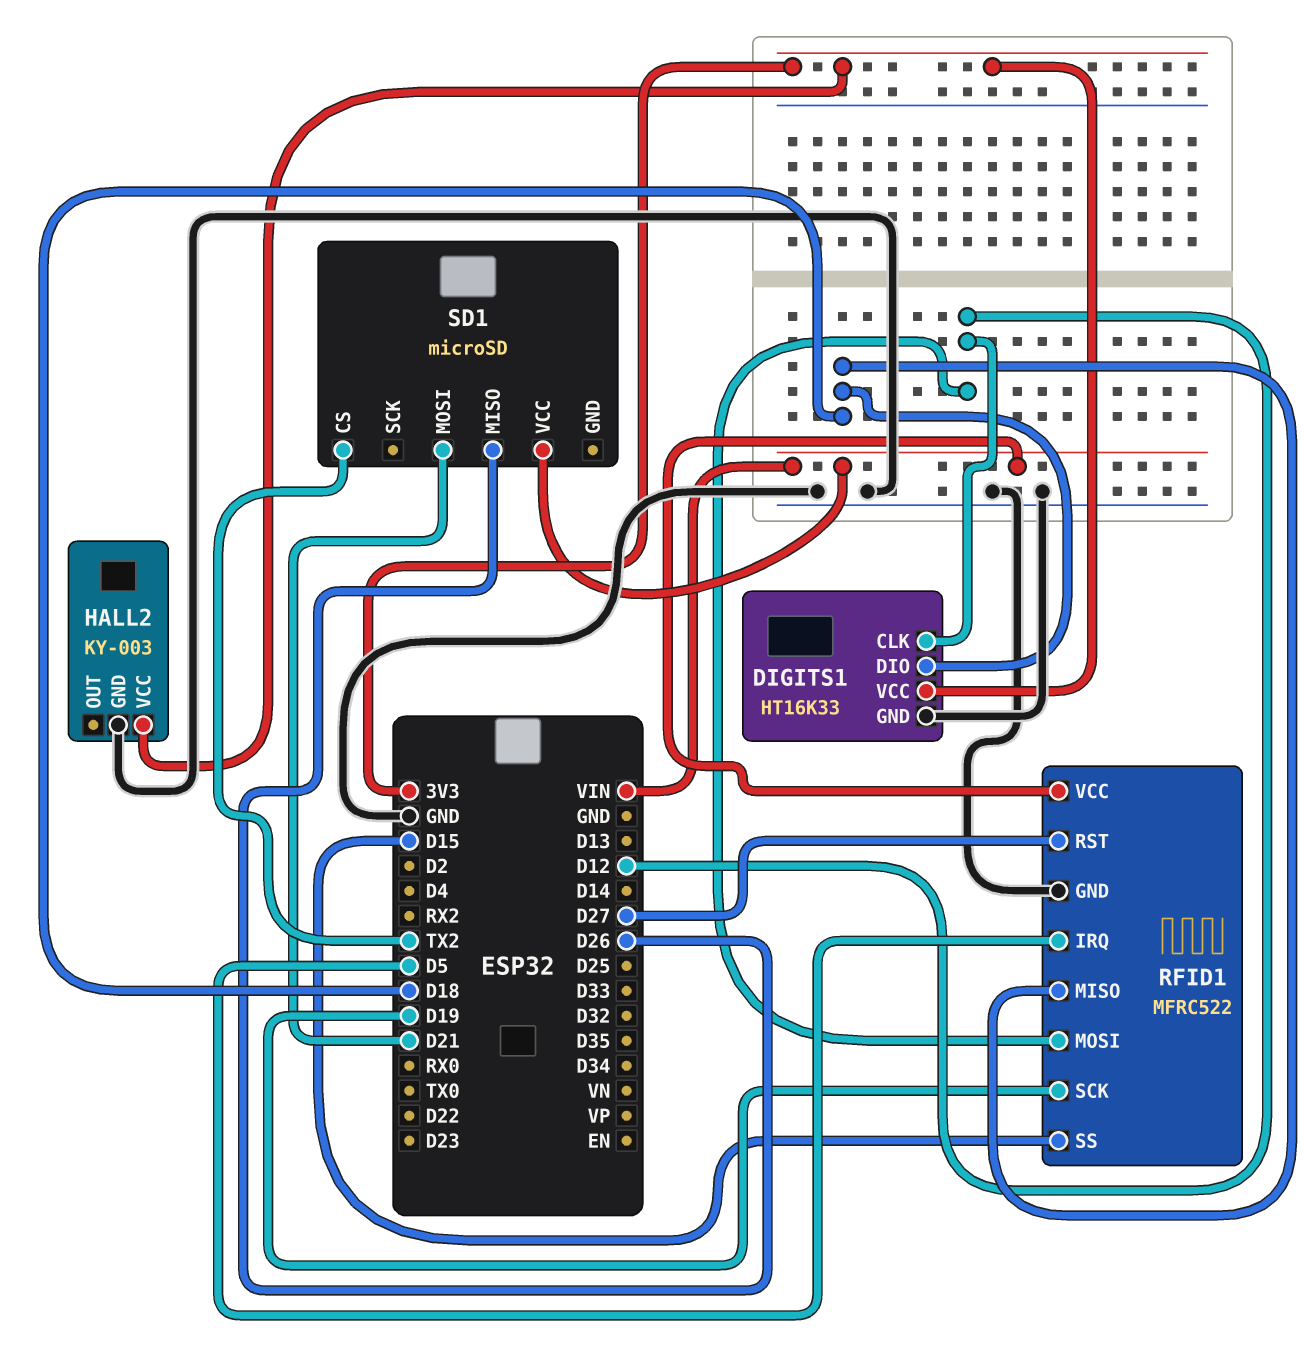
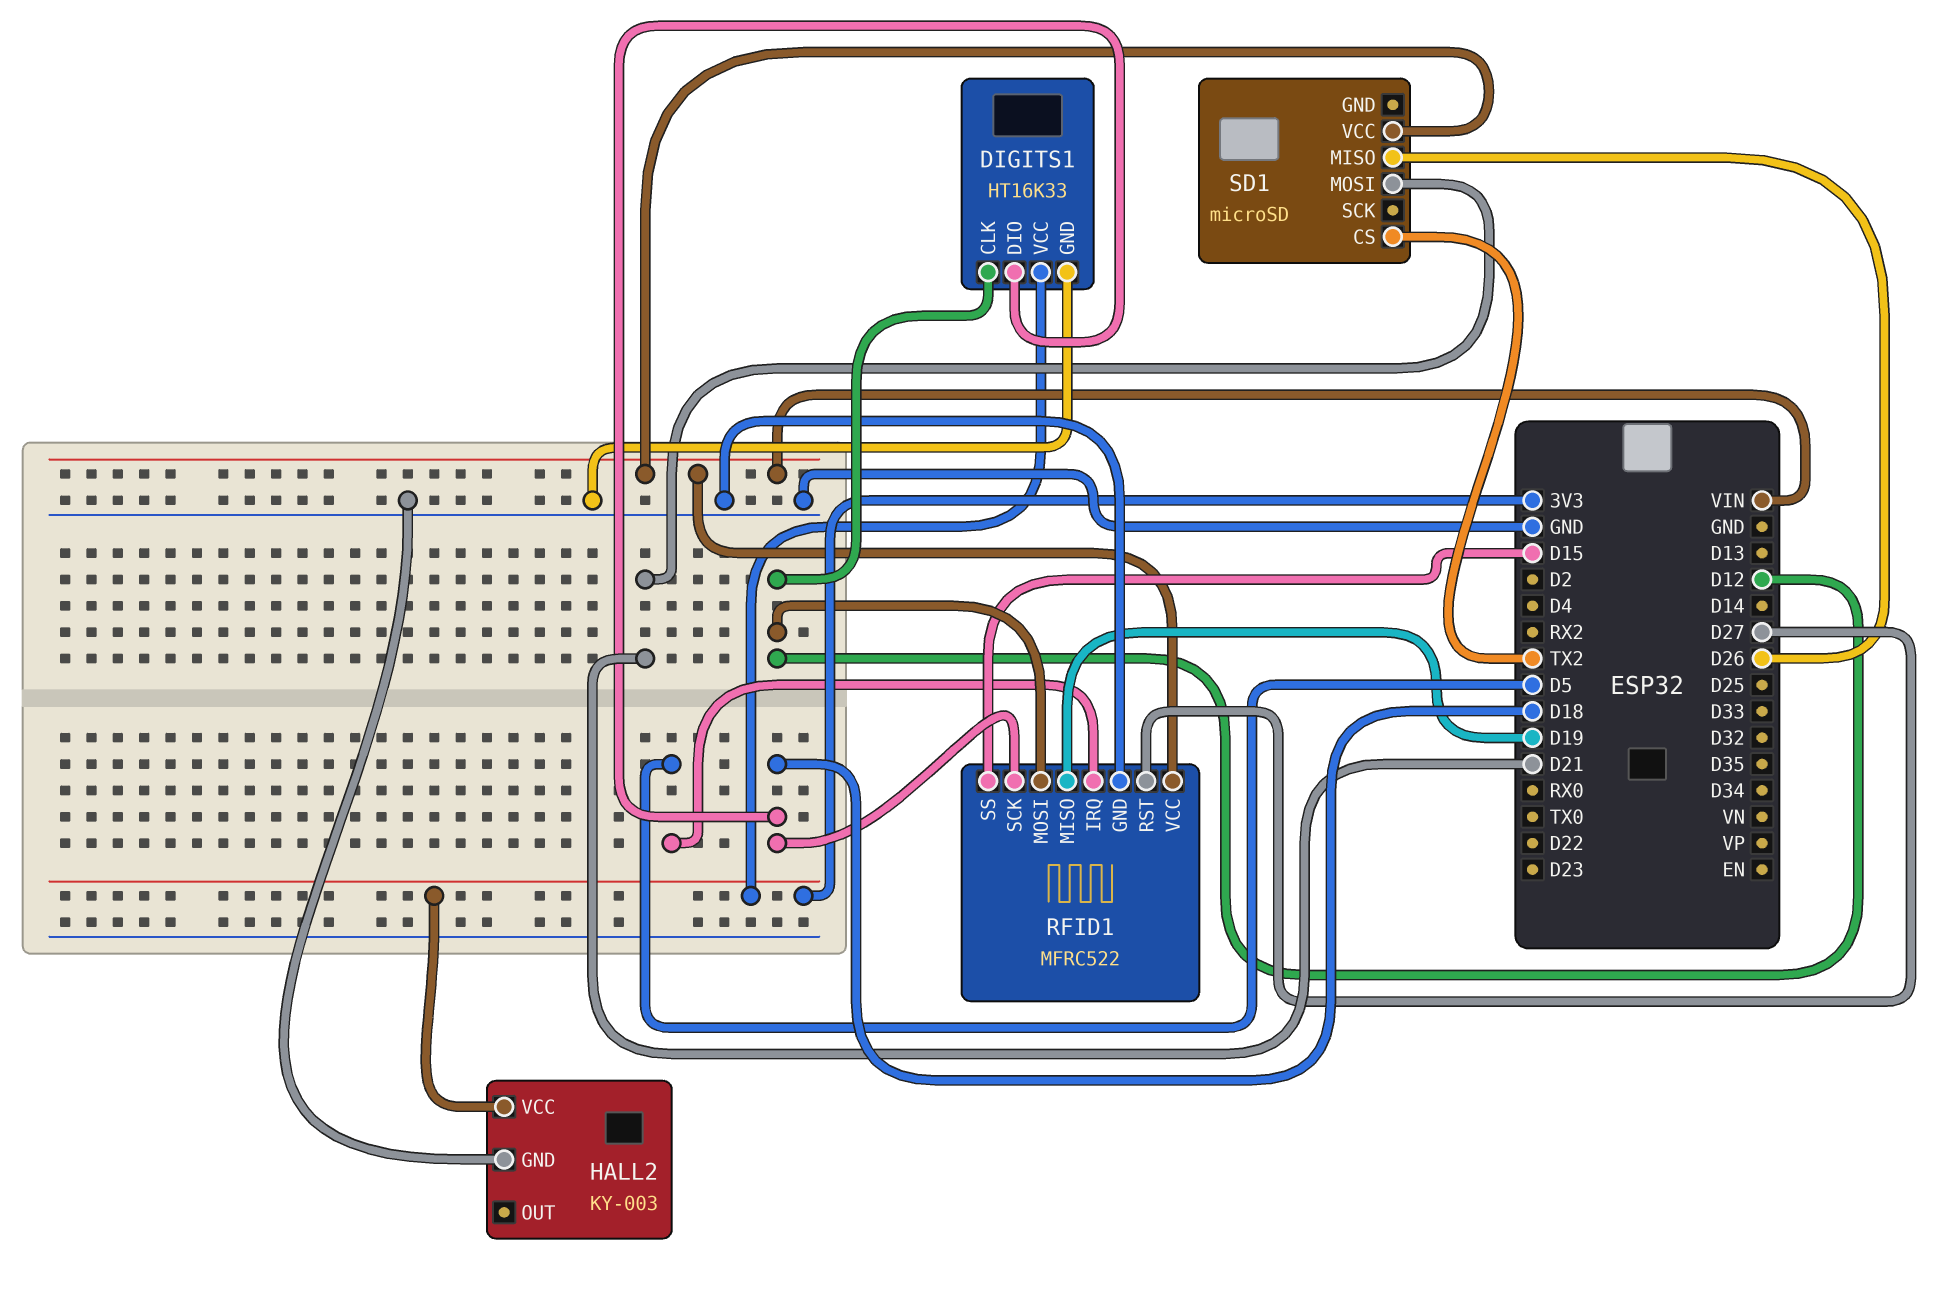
RFID1 pin MISO: D18 -> D19
RFID1 pin SCK: D19 -> D18

